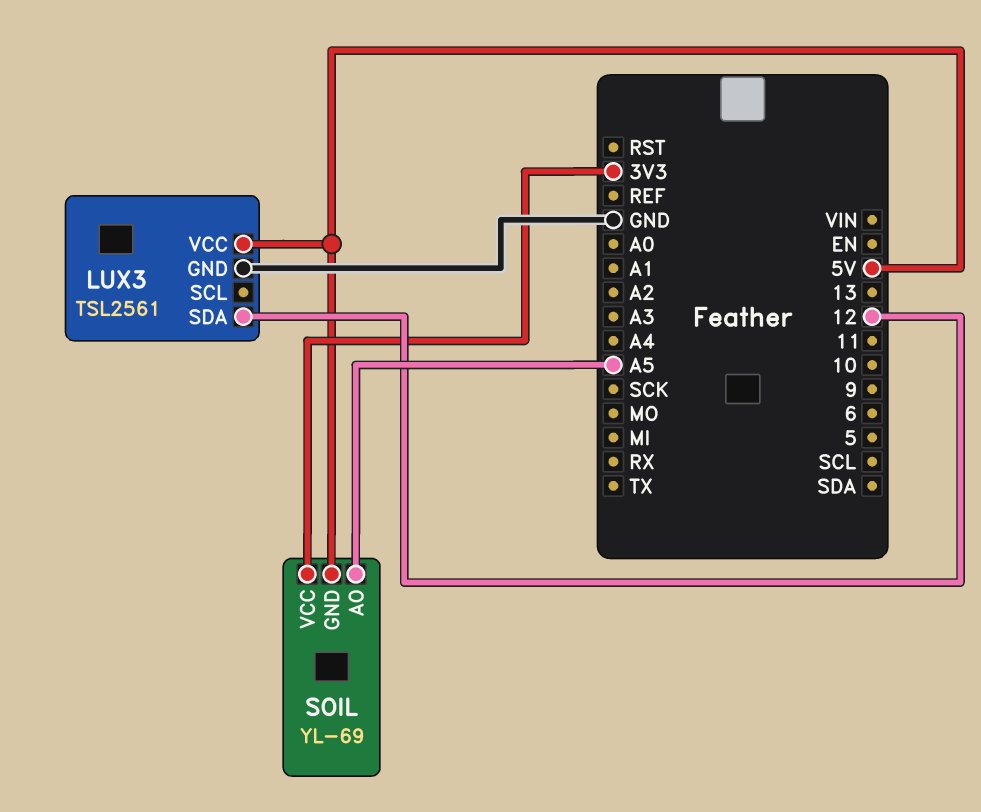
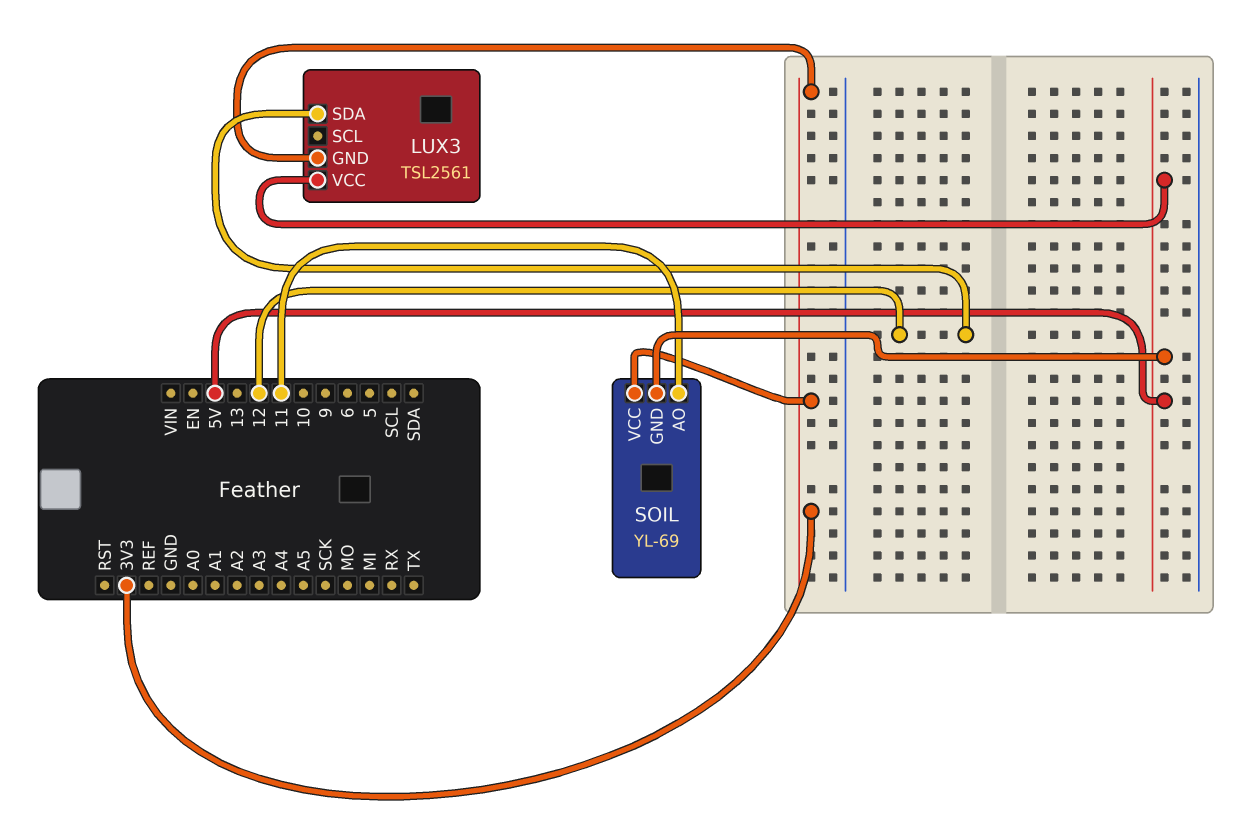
LUX3 pin GND: GND -> 3V3
SOIL pin AO: A5 -> 11

